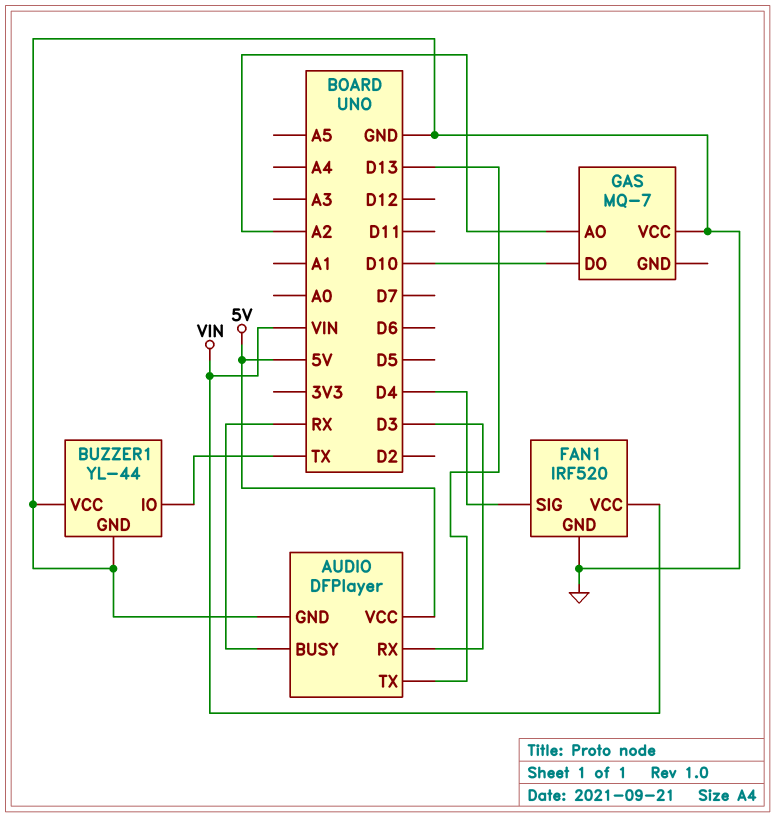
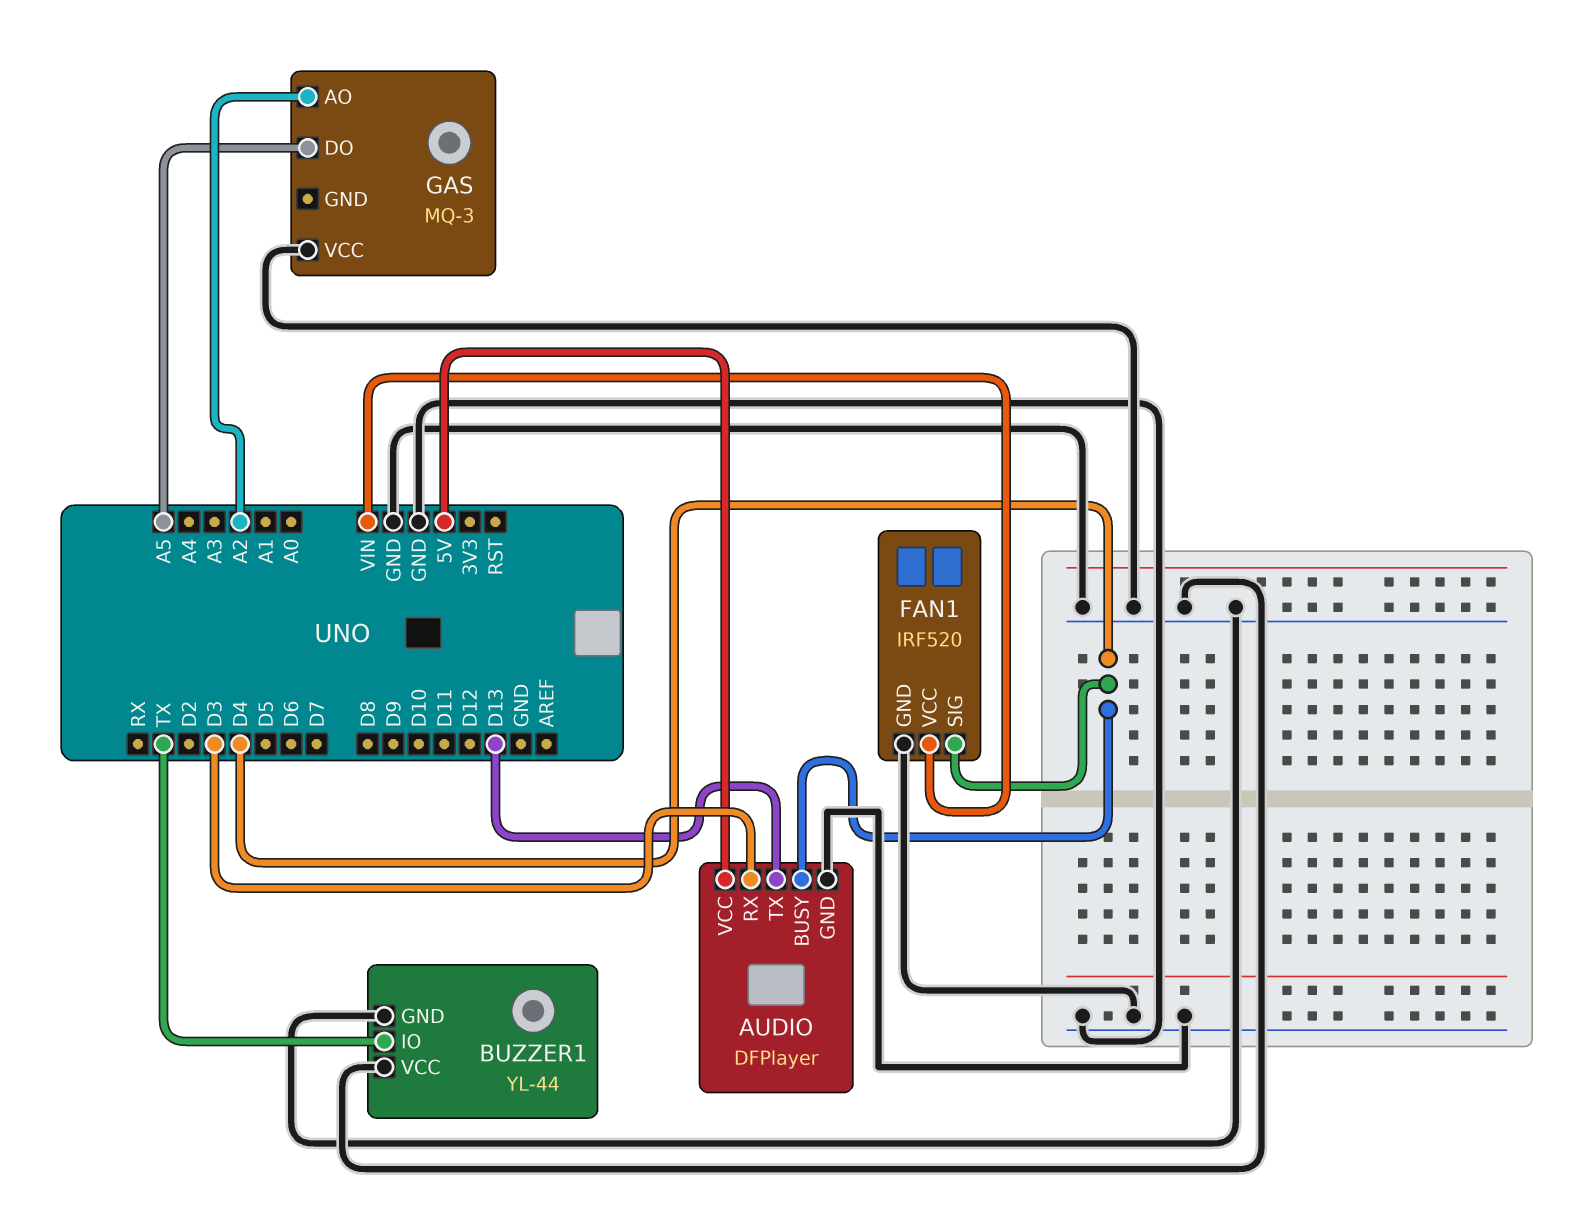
AUDIO pin BUSY: RX -> D4
GAS: MQ-7 -> MQ-3
GAS pin DO: D10 -> A5

